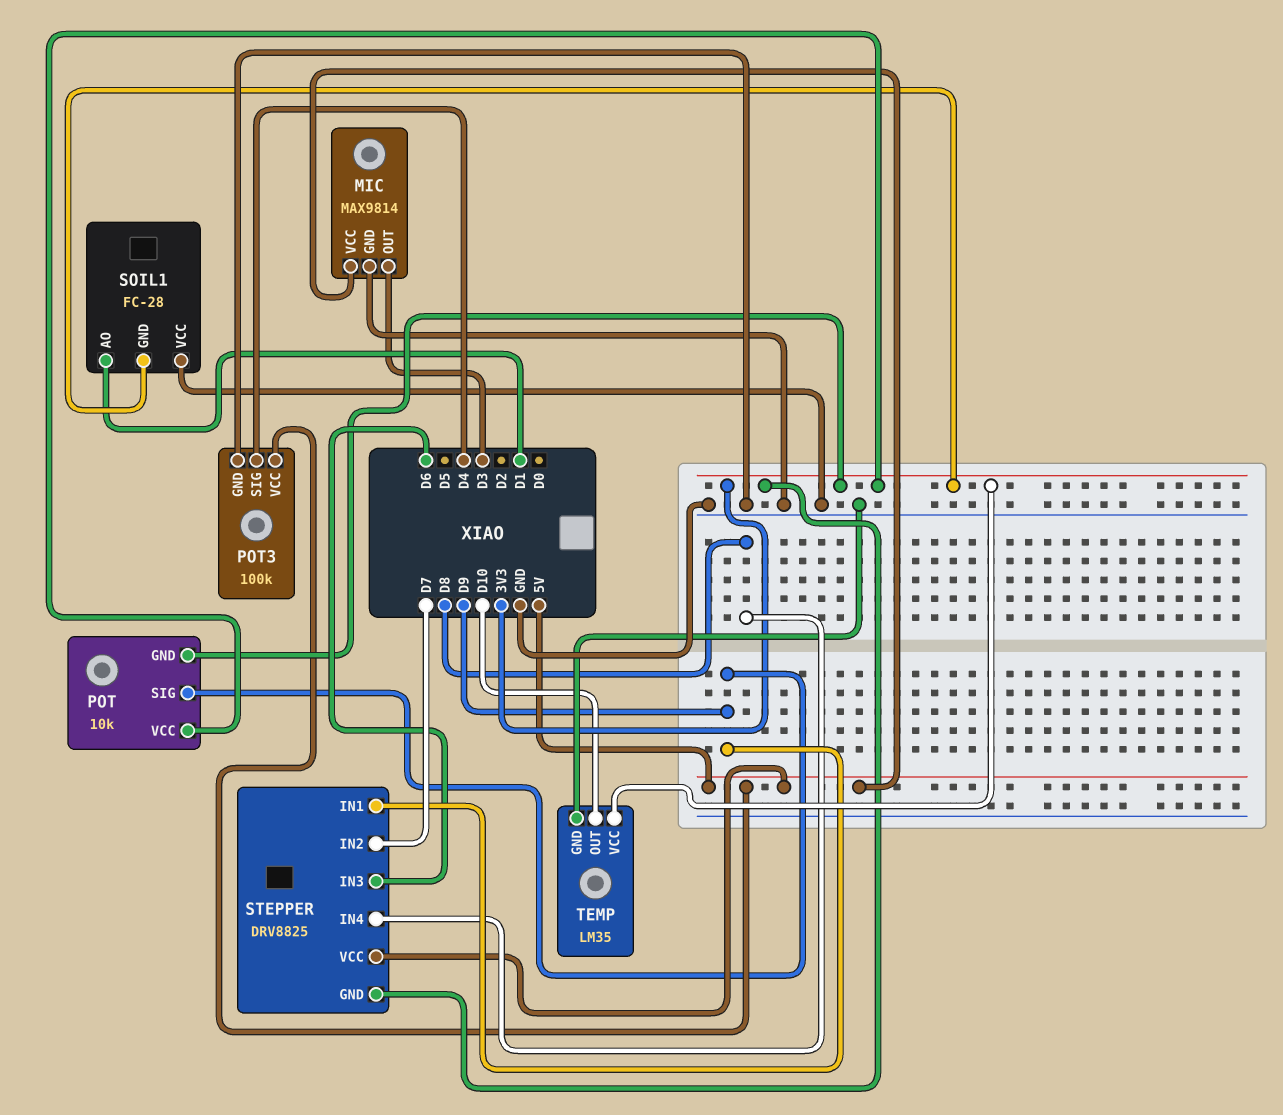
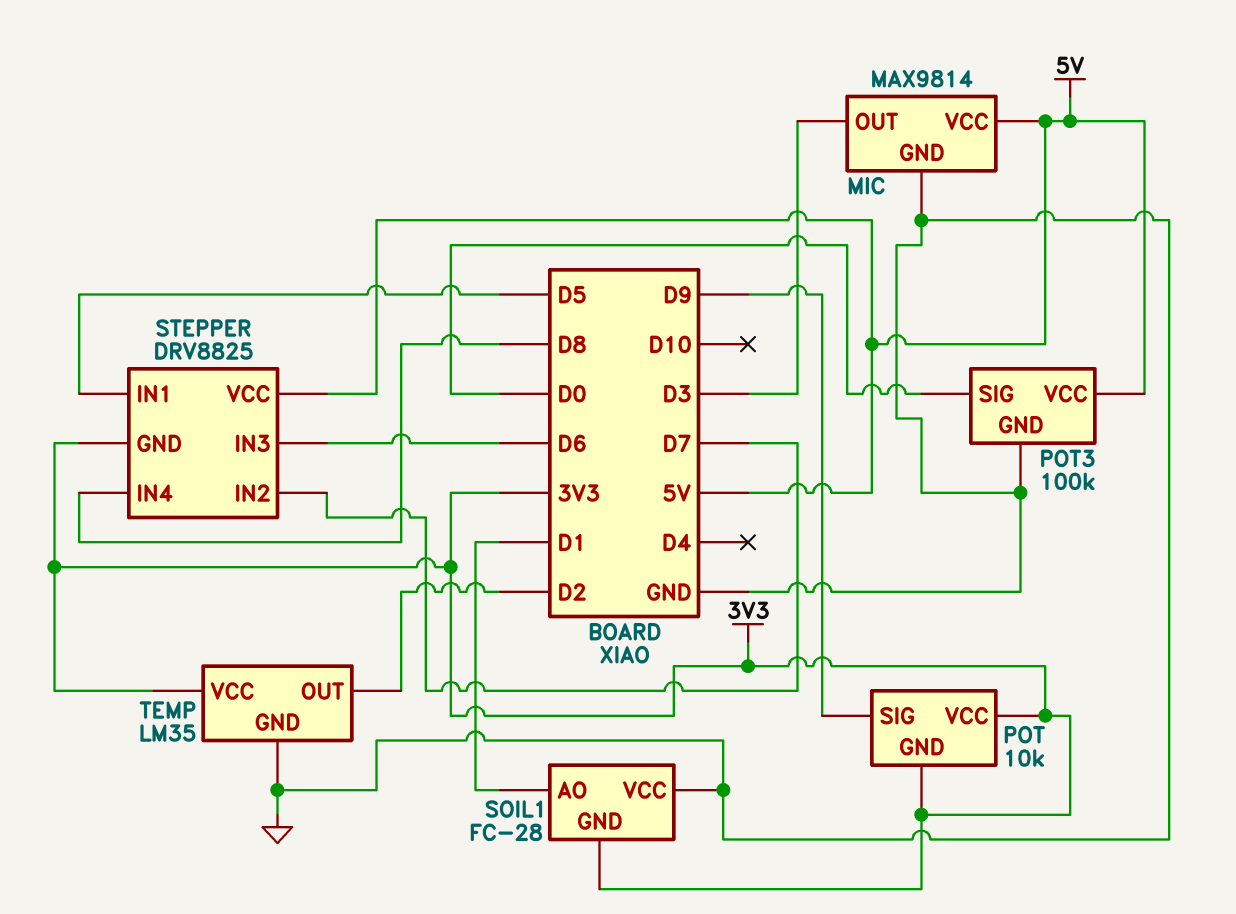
POT3 pin SIG: D4 -> D0
STEPPER pin IN1: D9 -> D5
TEMP pin OUT: D10 -> D2

